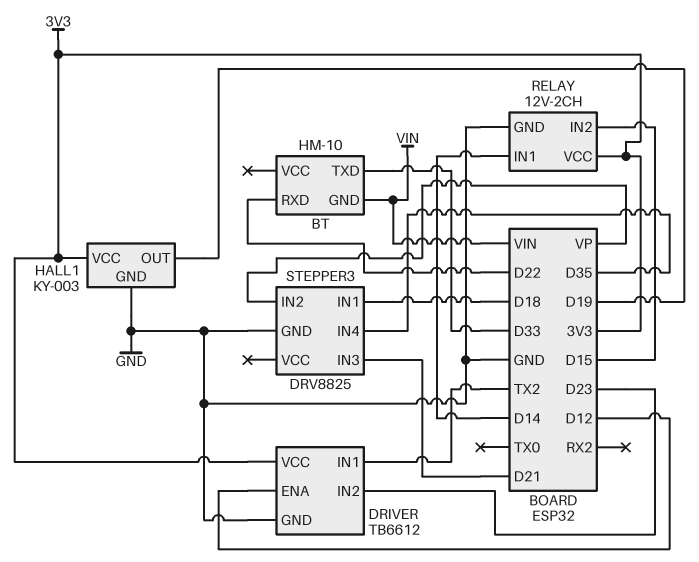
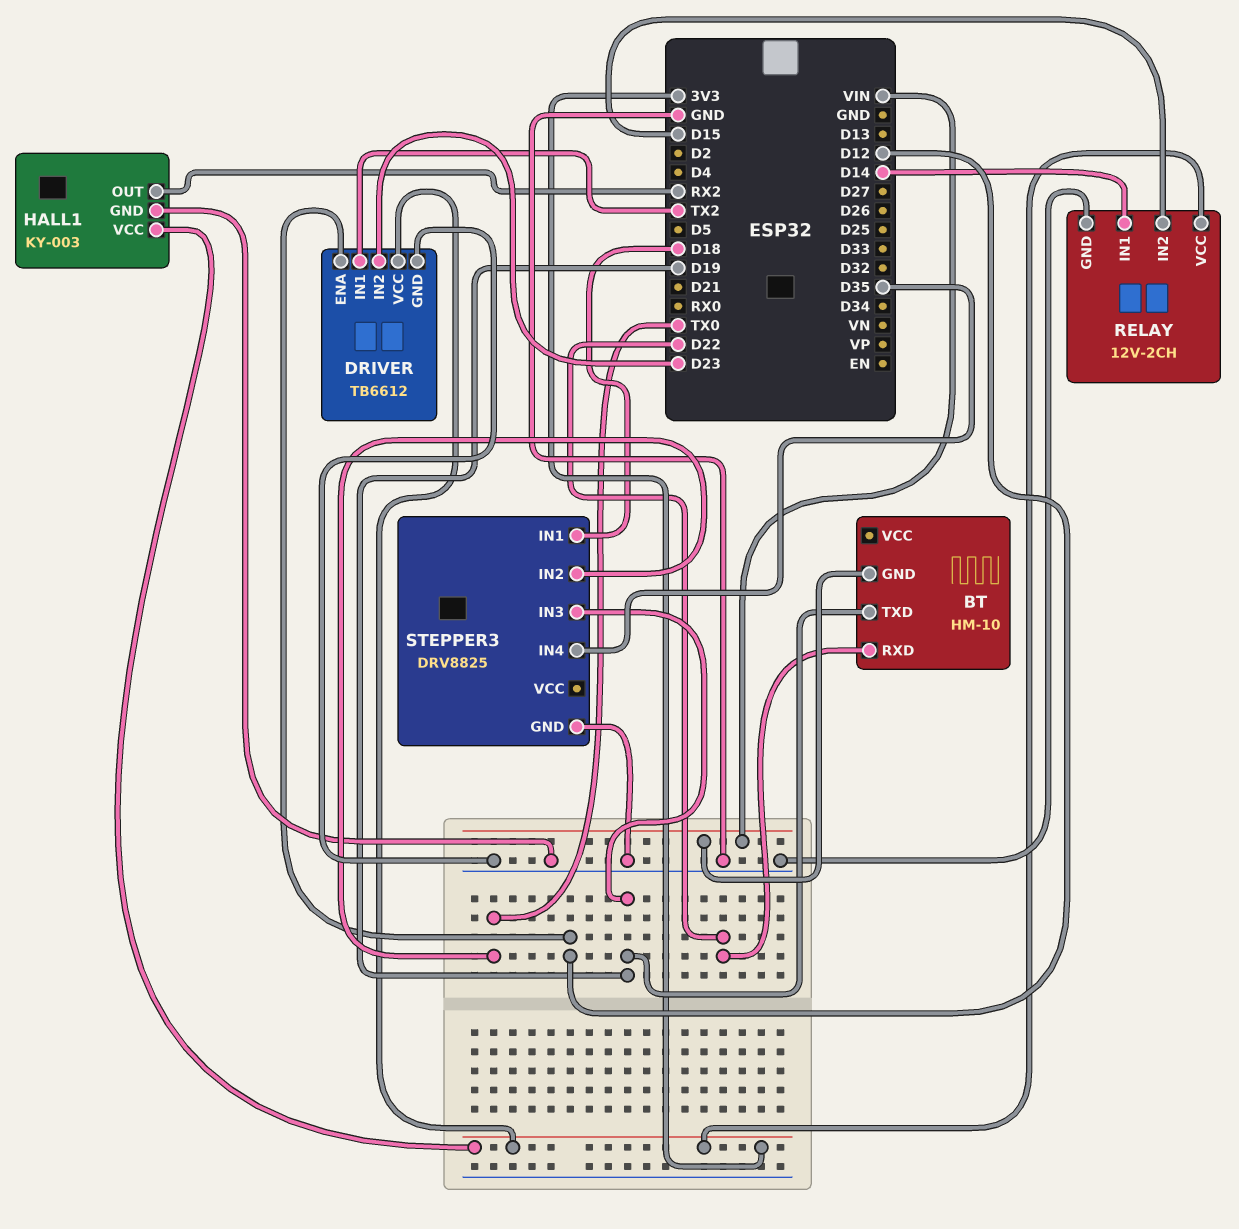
BT pin TXD: D33 -> D19
HALL1 pin OUT: D19 -> RX2
STEPPER3 pin IN2: VP -> TX0
STEPPER3 pin IN3: D21 -> D19

